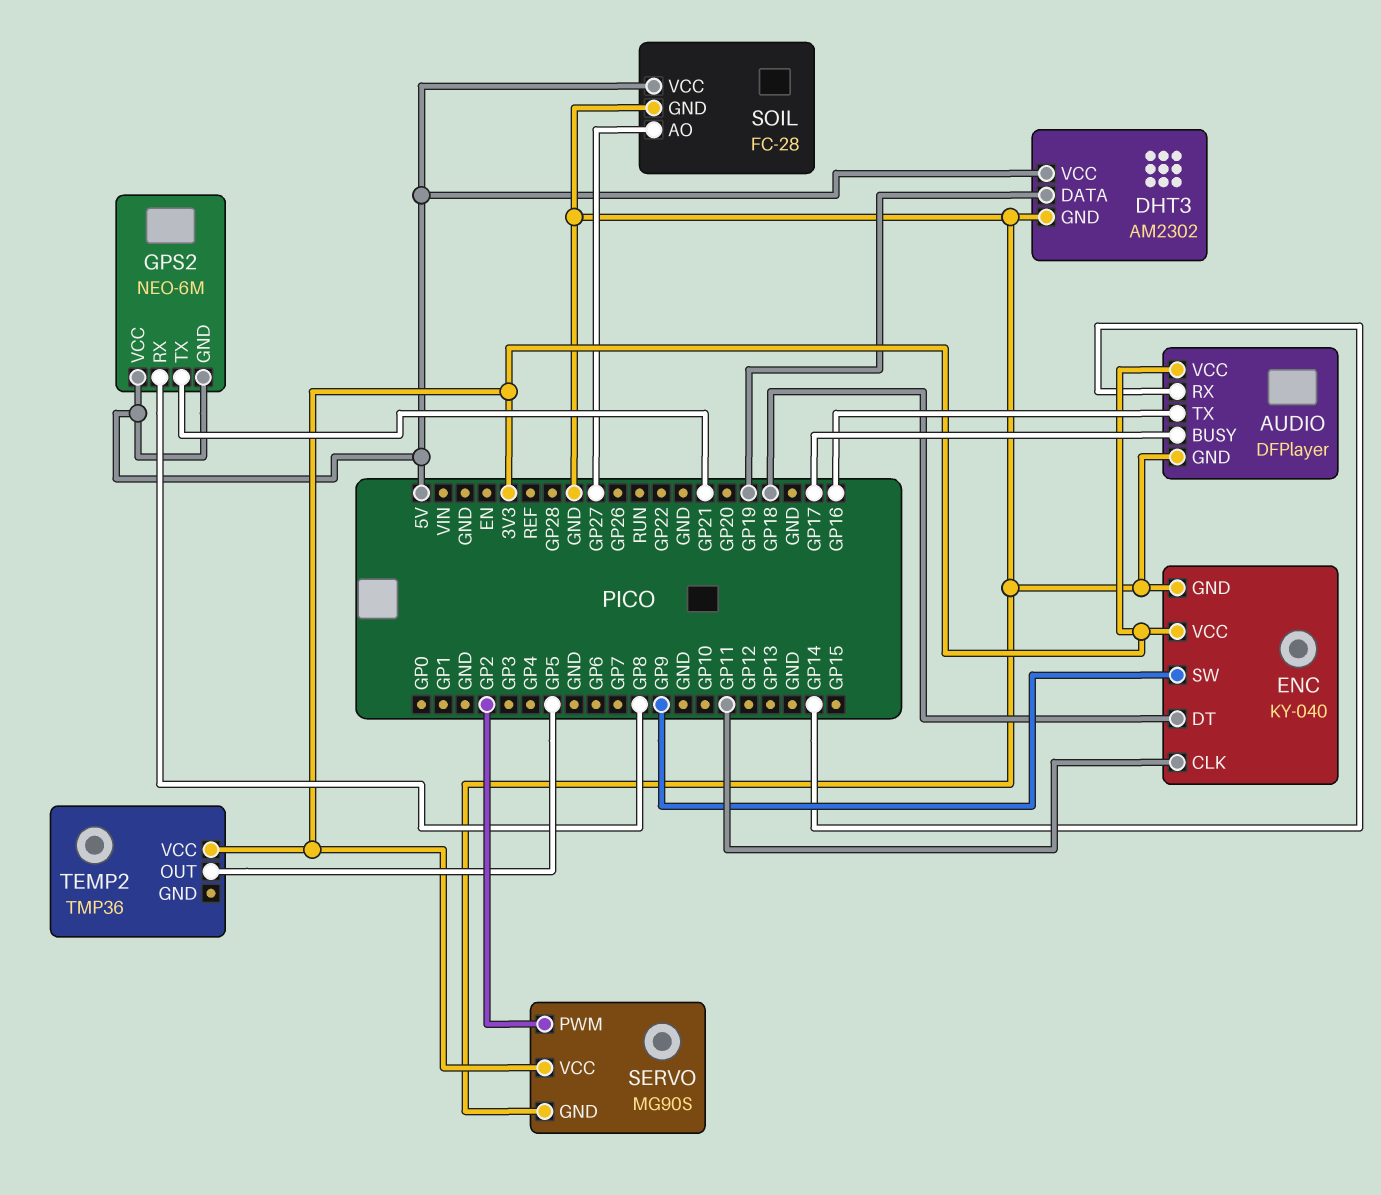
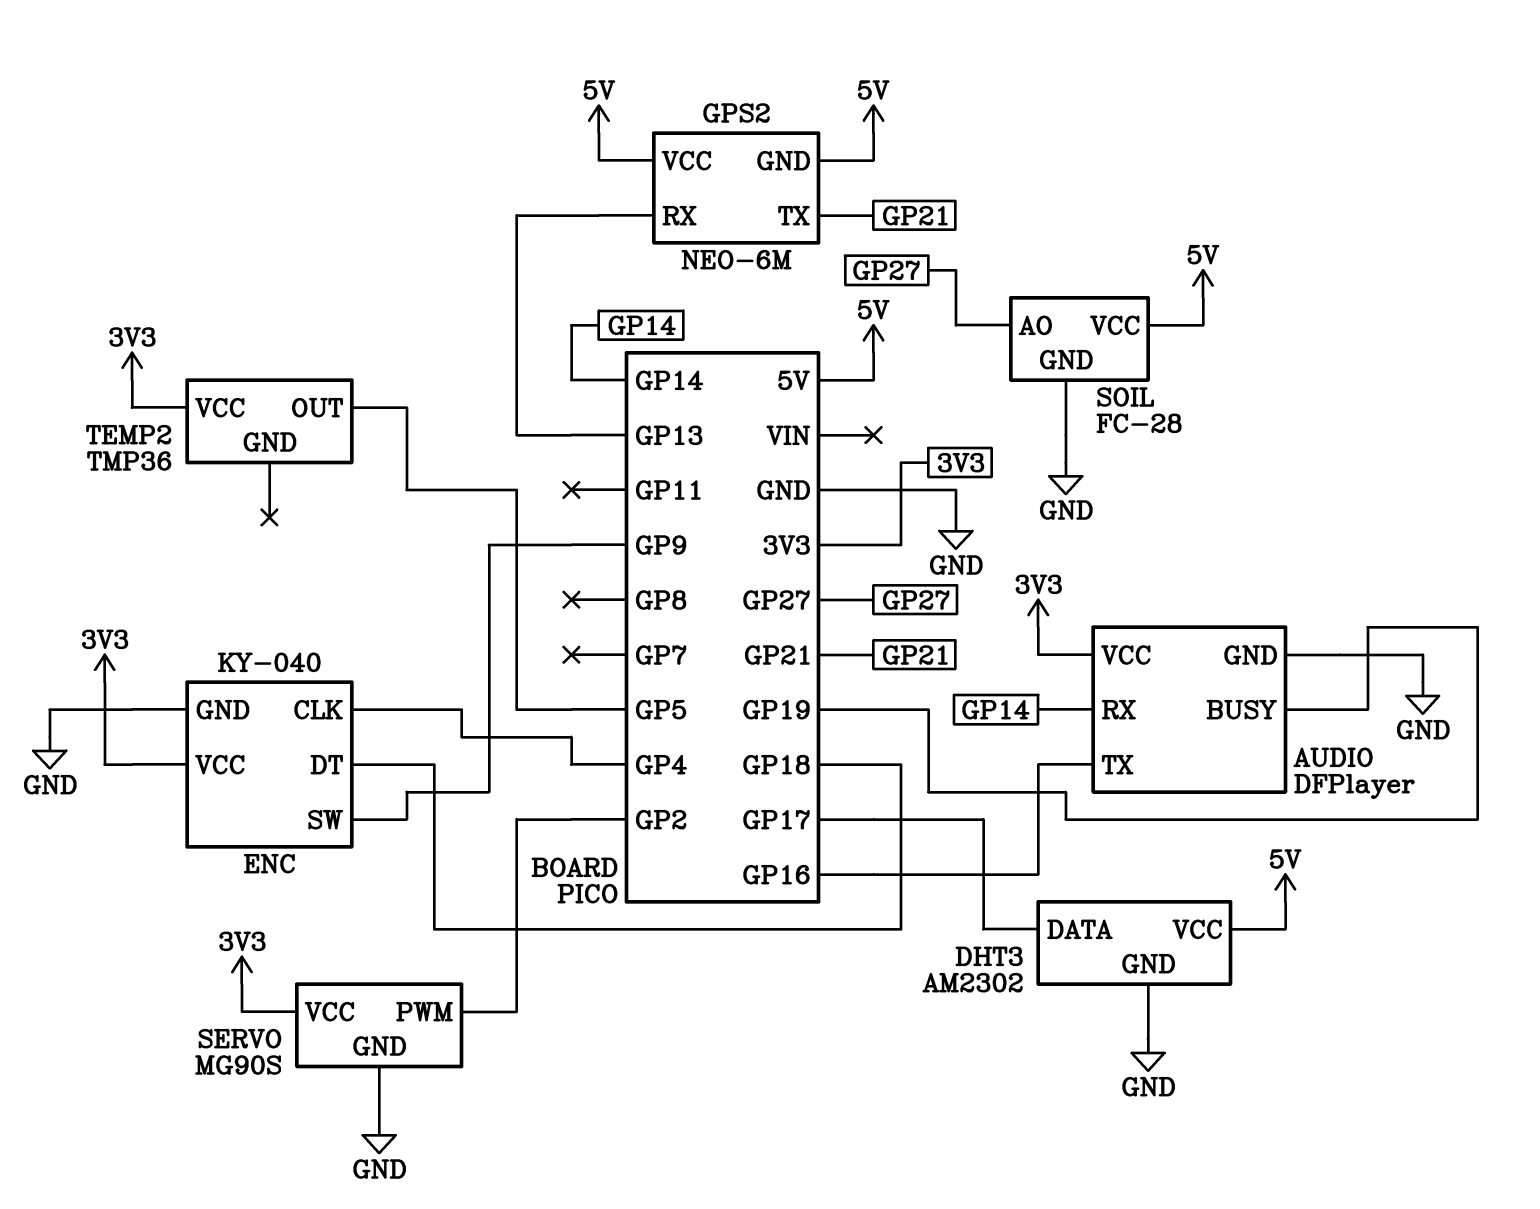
AUDIO pin BUSY: GP17 -> GP19
DHT3 pin DATA: GP19 -> GP17
ENC pin CLK: GP11 -> GP4
GPS2 pin RX: GP8 -> GP13

